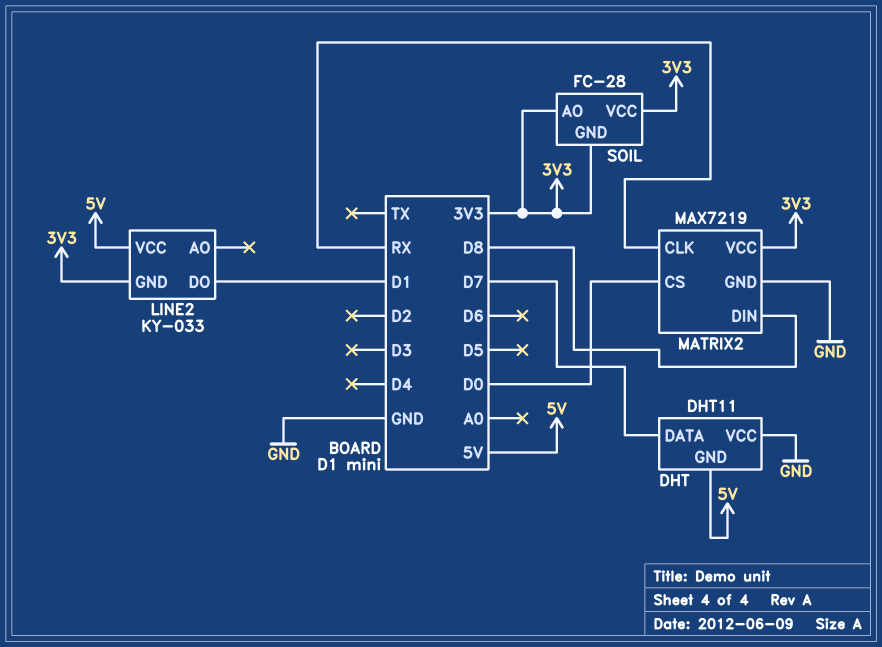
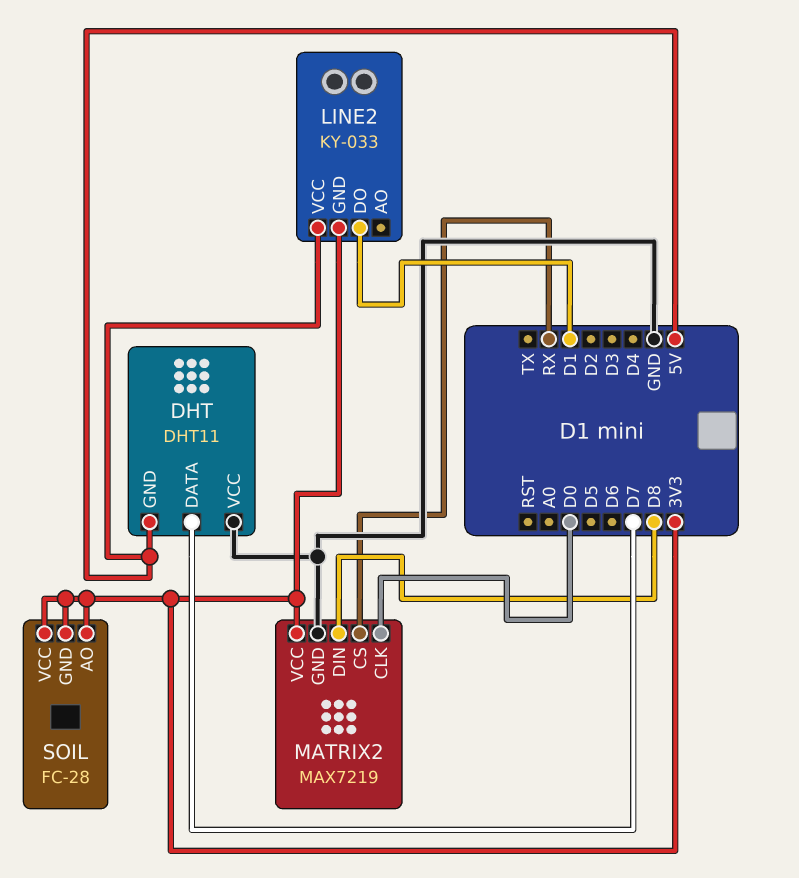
MATRIX2 pin CLK: RX -> D0
MATRIX2 pin CS: D0 -> RX

